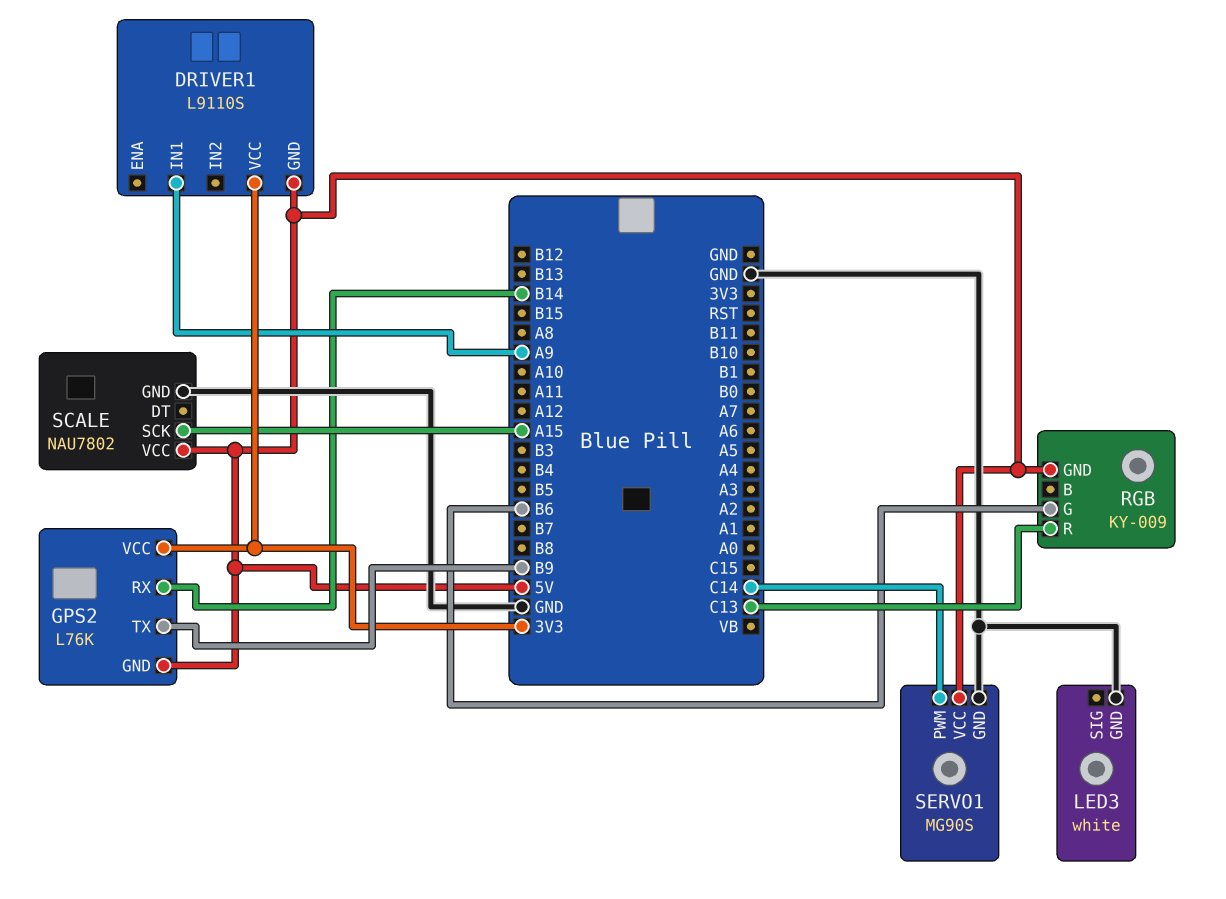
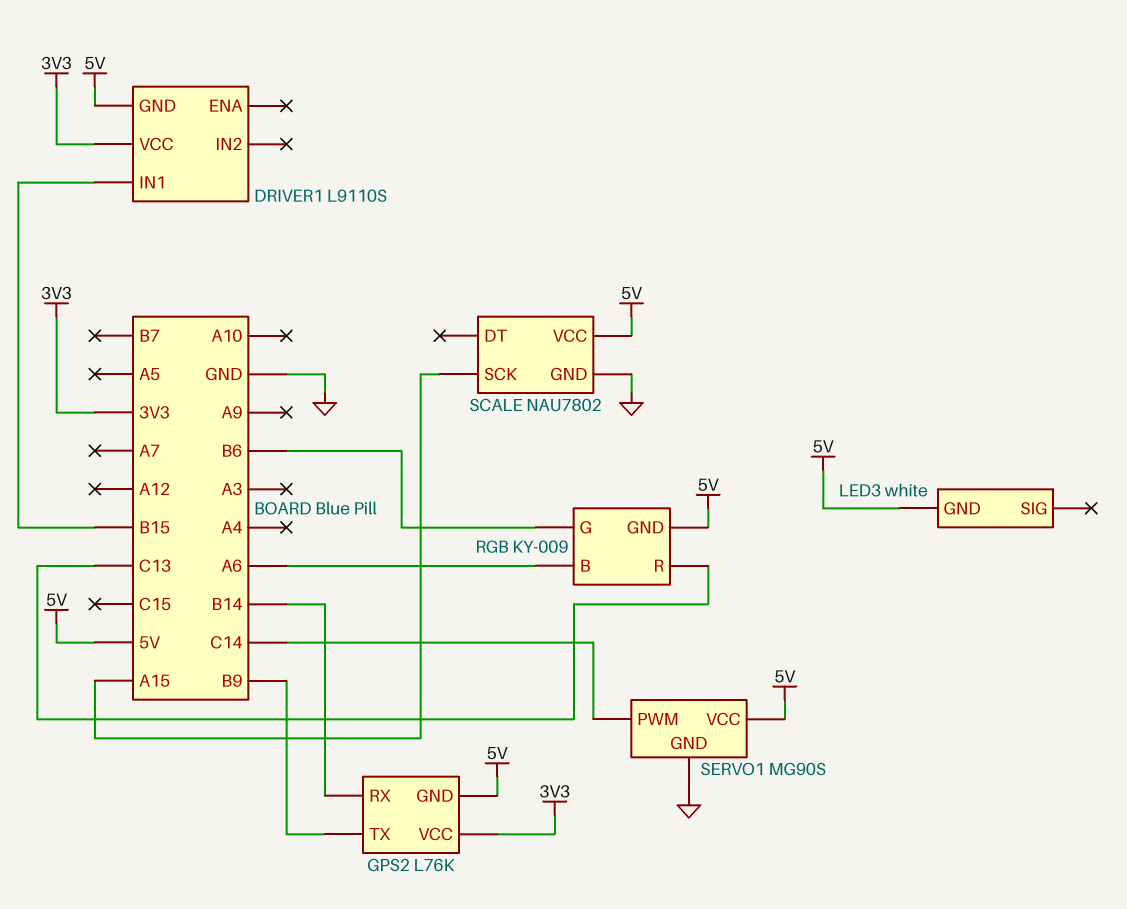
DRIVER1 pin IN1: A9 -> B15
LED3 pin GND: GND -> 5V
RGB pin B: none -> A6

